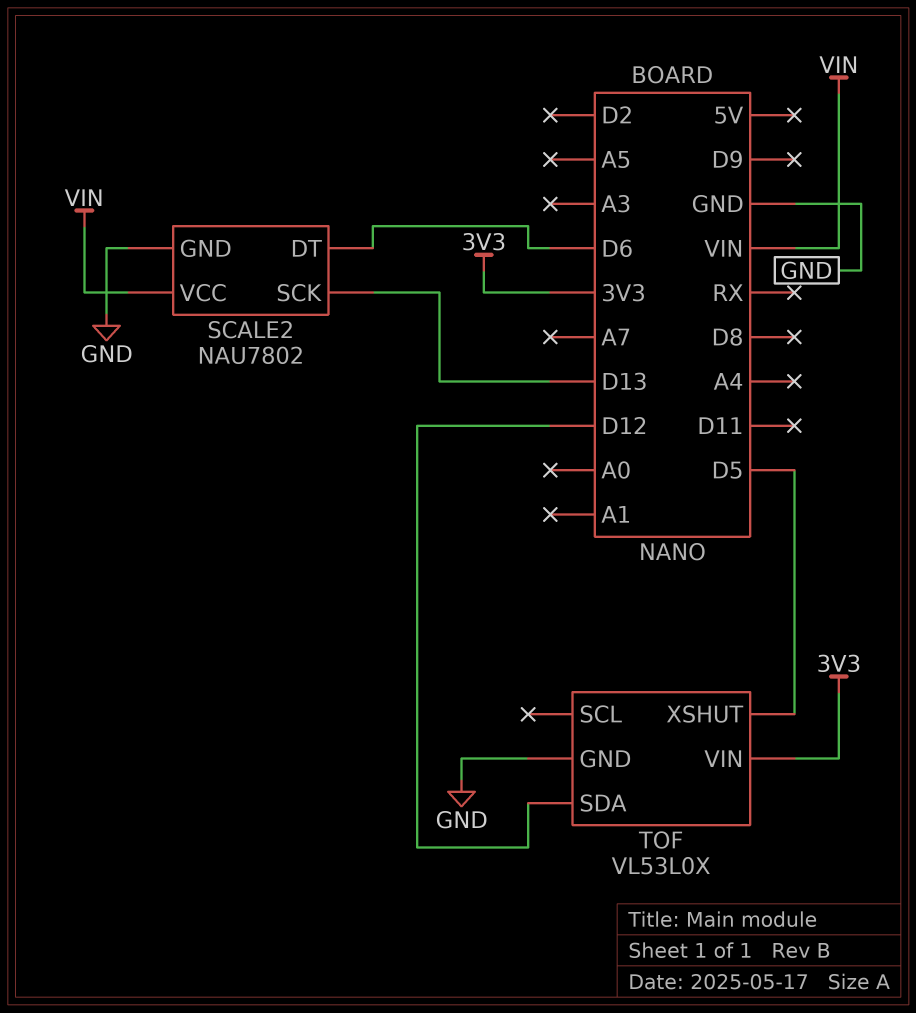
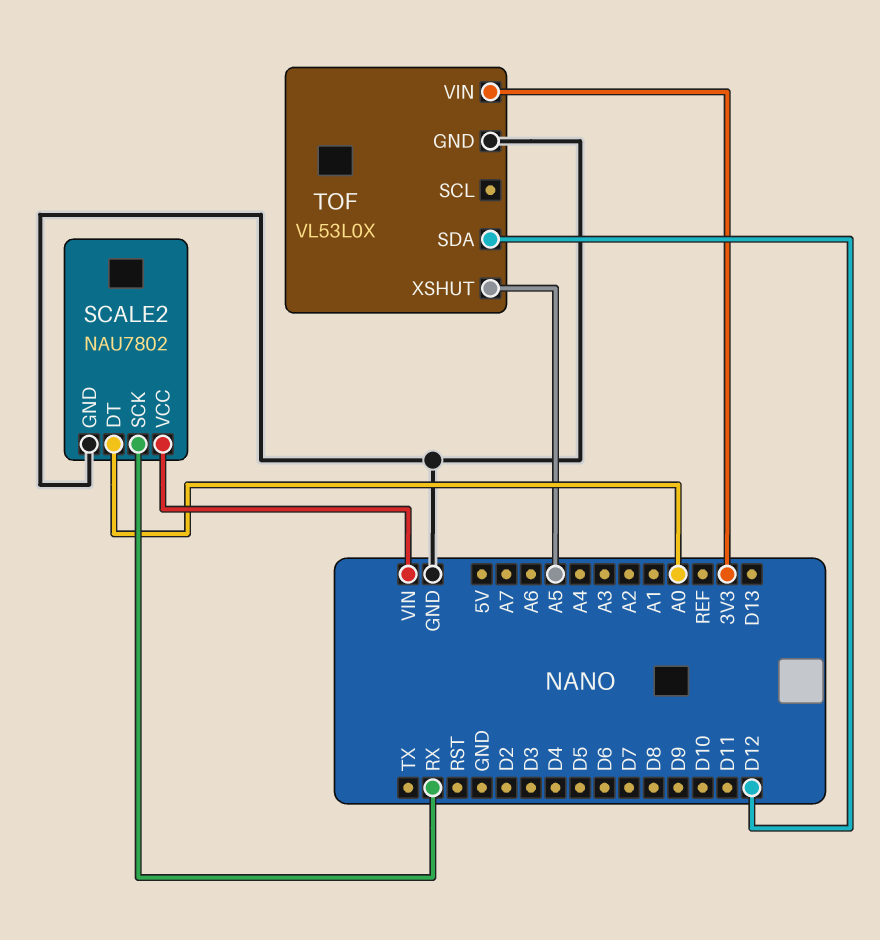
SCALE2 pin DT: D6 -> A0
SCALE2 pin SCK: D13 -> RX
TOF pin XSHUT: D5 -> A5

